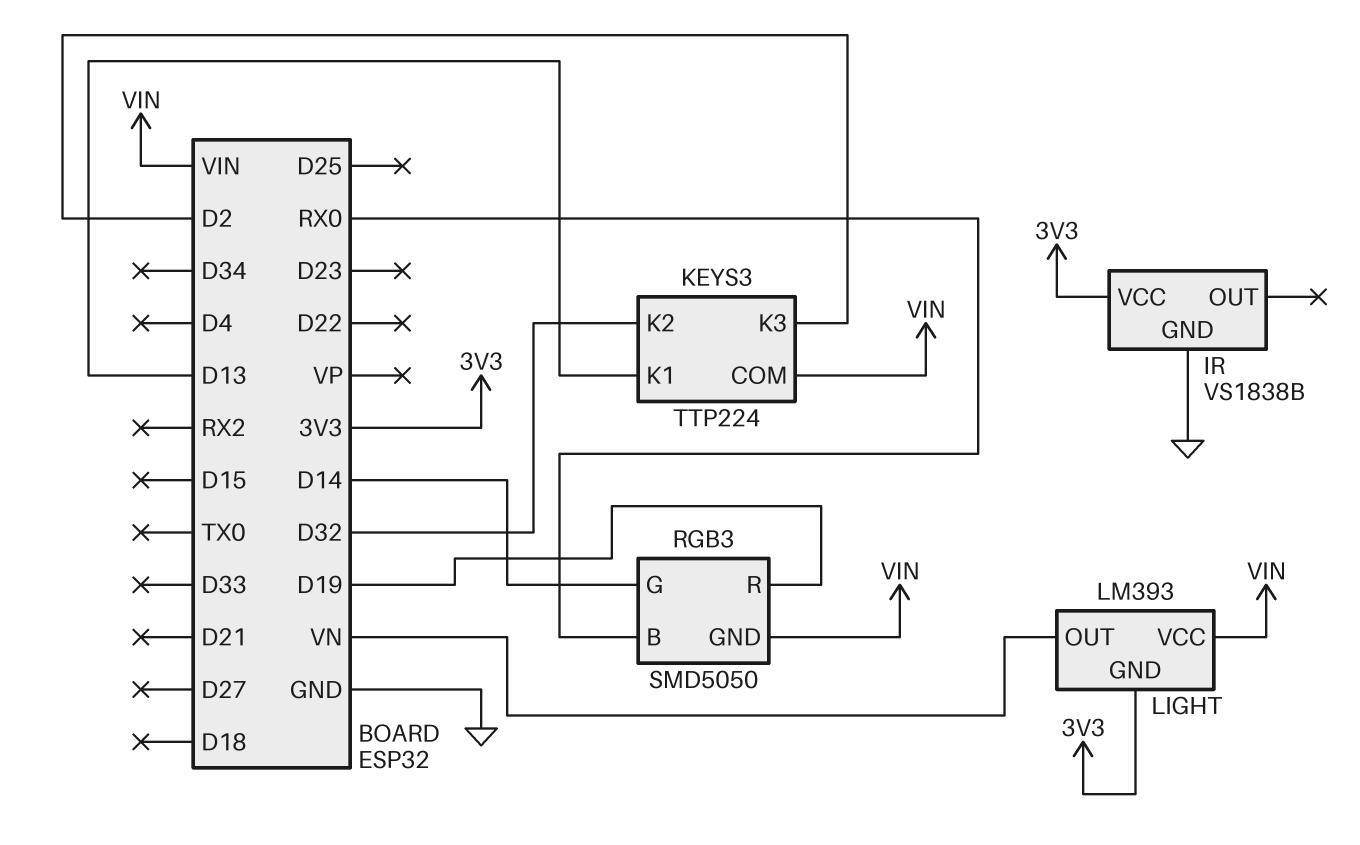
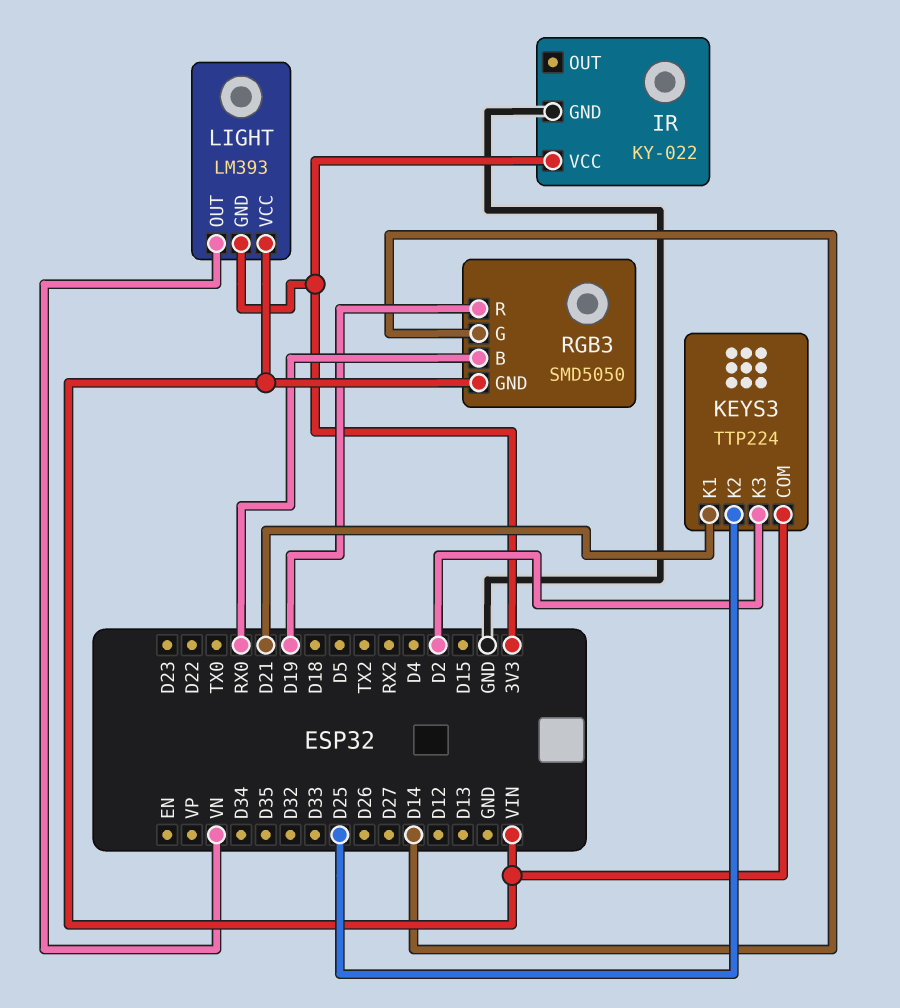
IR: VS1838B -> KY-022
KEYS3 pin K1: D13 -> D21
KEYS3 pin K2: D32 -> D25

